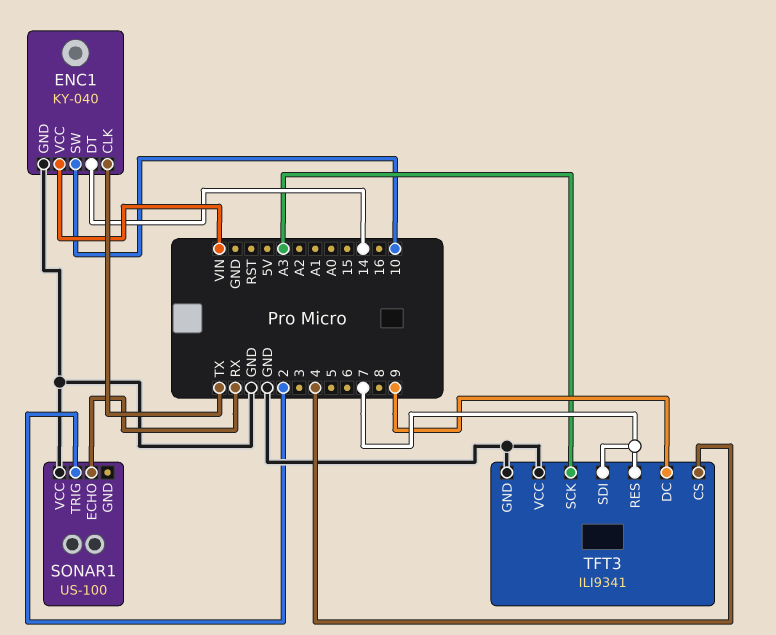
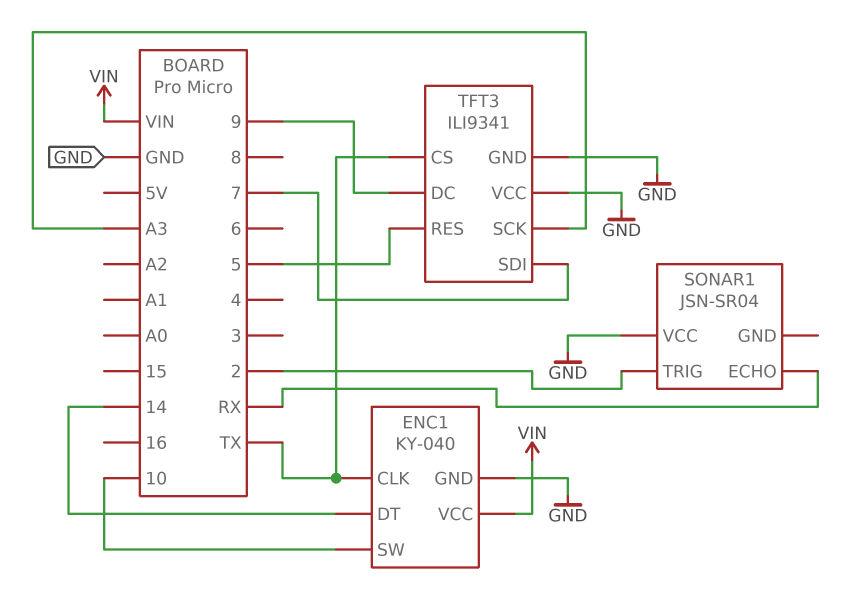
SONAR1: US-100 -> JSN-SR04
TFT3 pin CS: 4 -> TX
TFT3 pin RES: 7 -> 5

